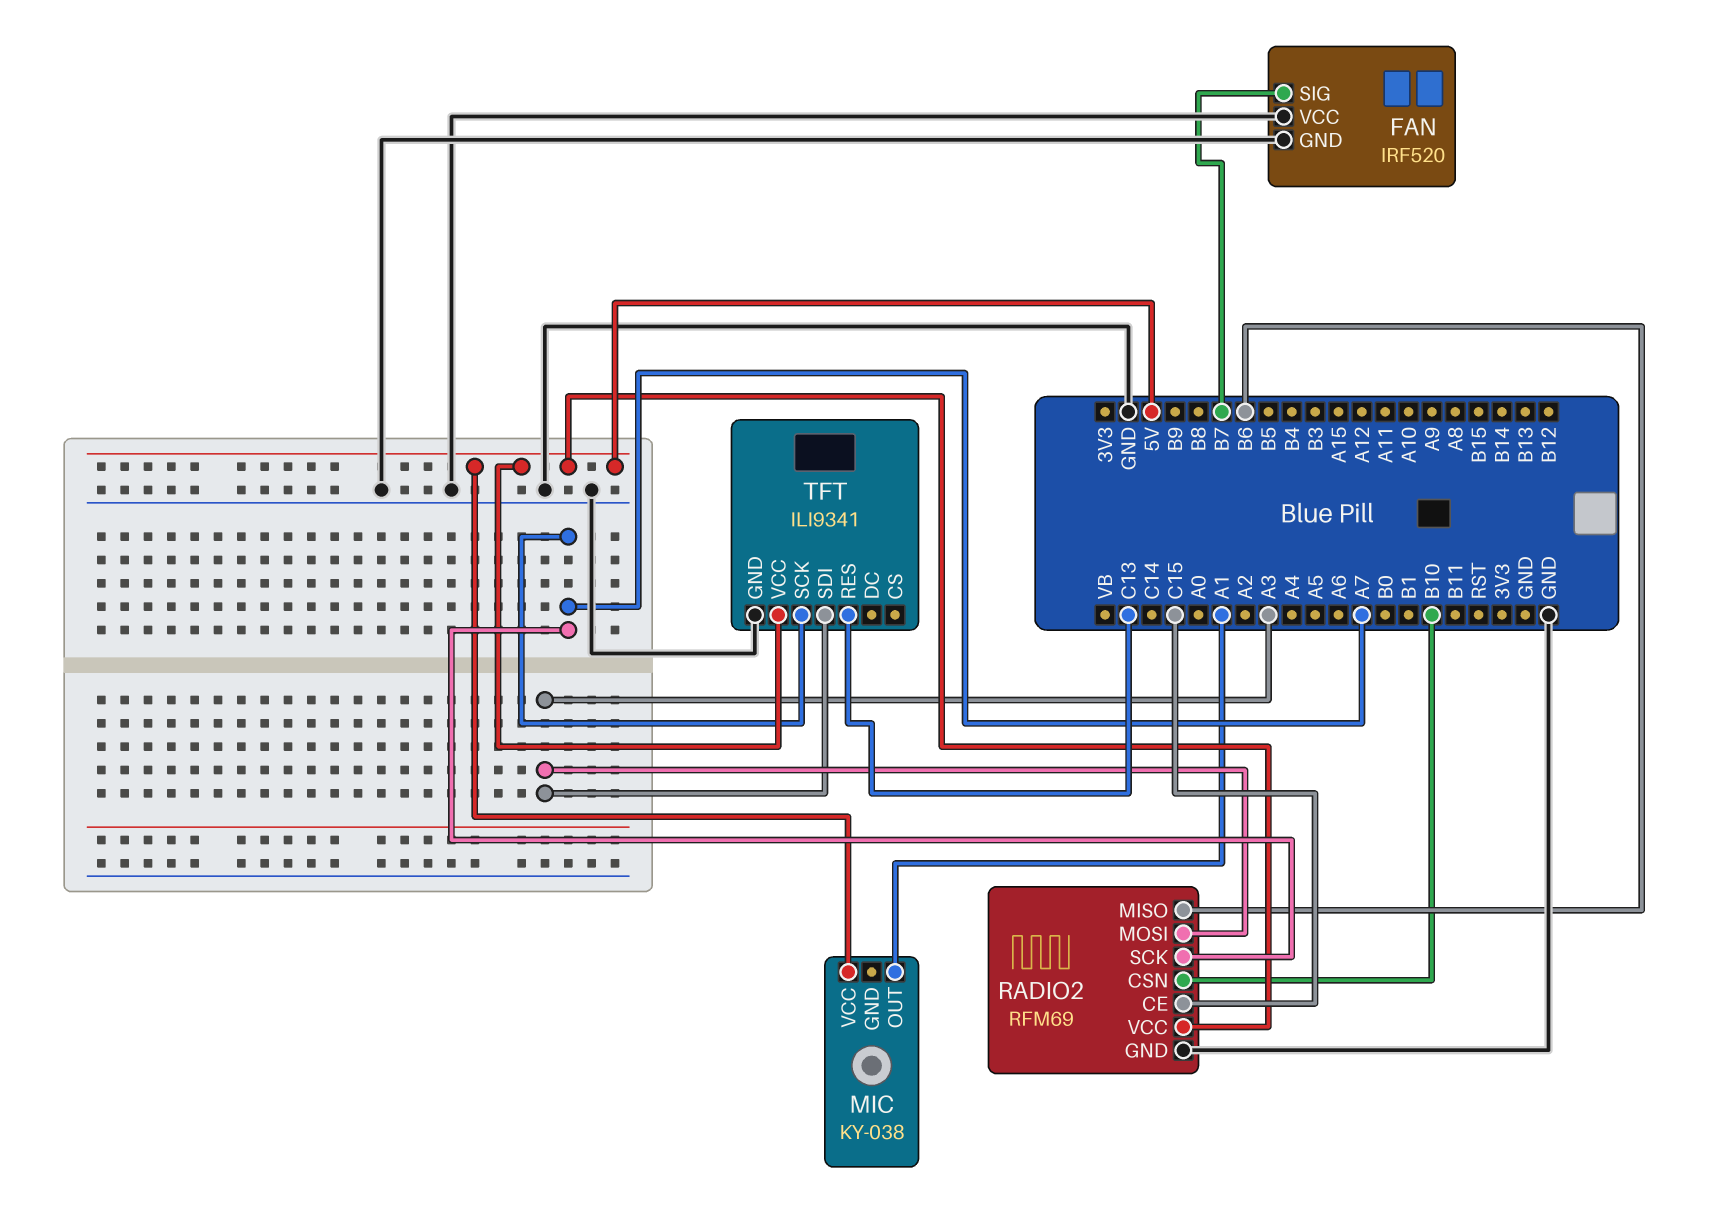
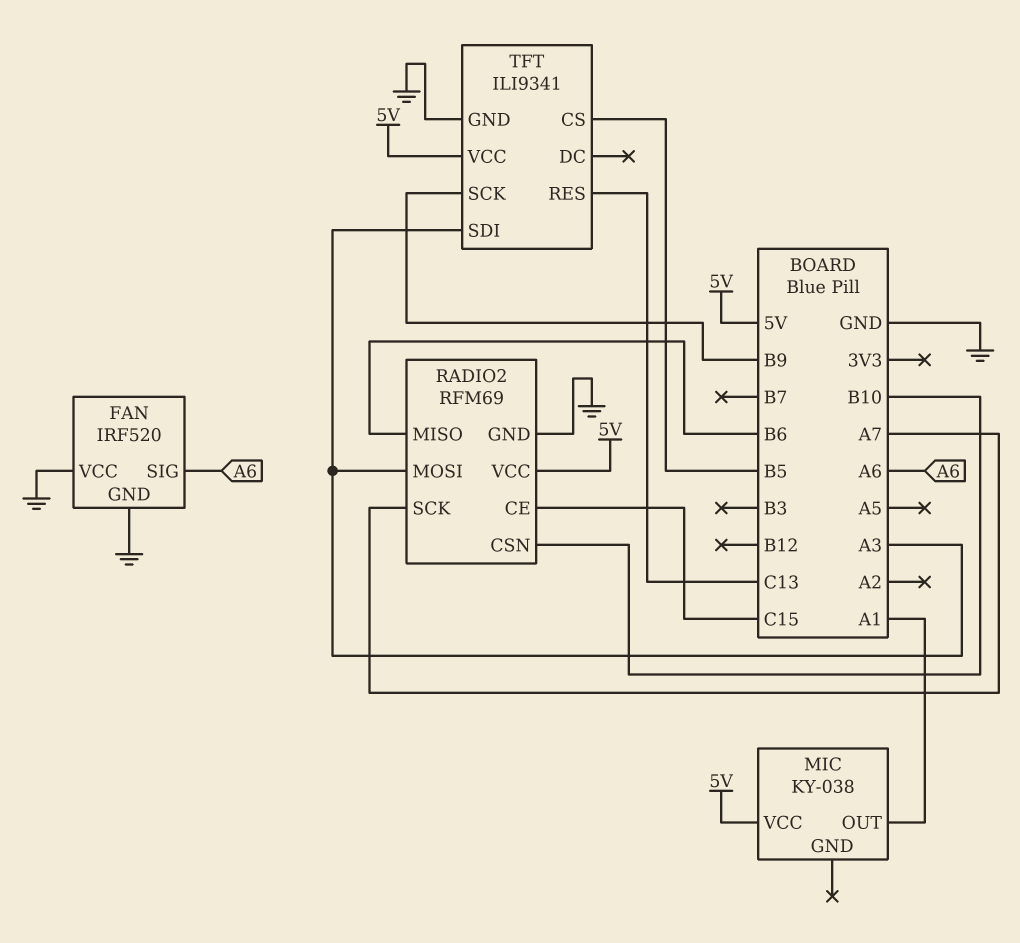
FAN pin SIG: B7 -> A6
TFT pin CS: none -> B5
TFT pin SCK: A7 -> B9

